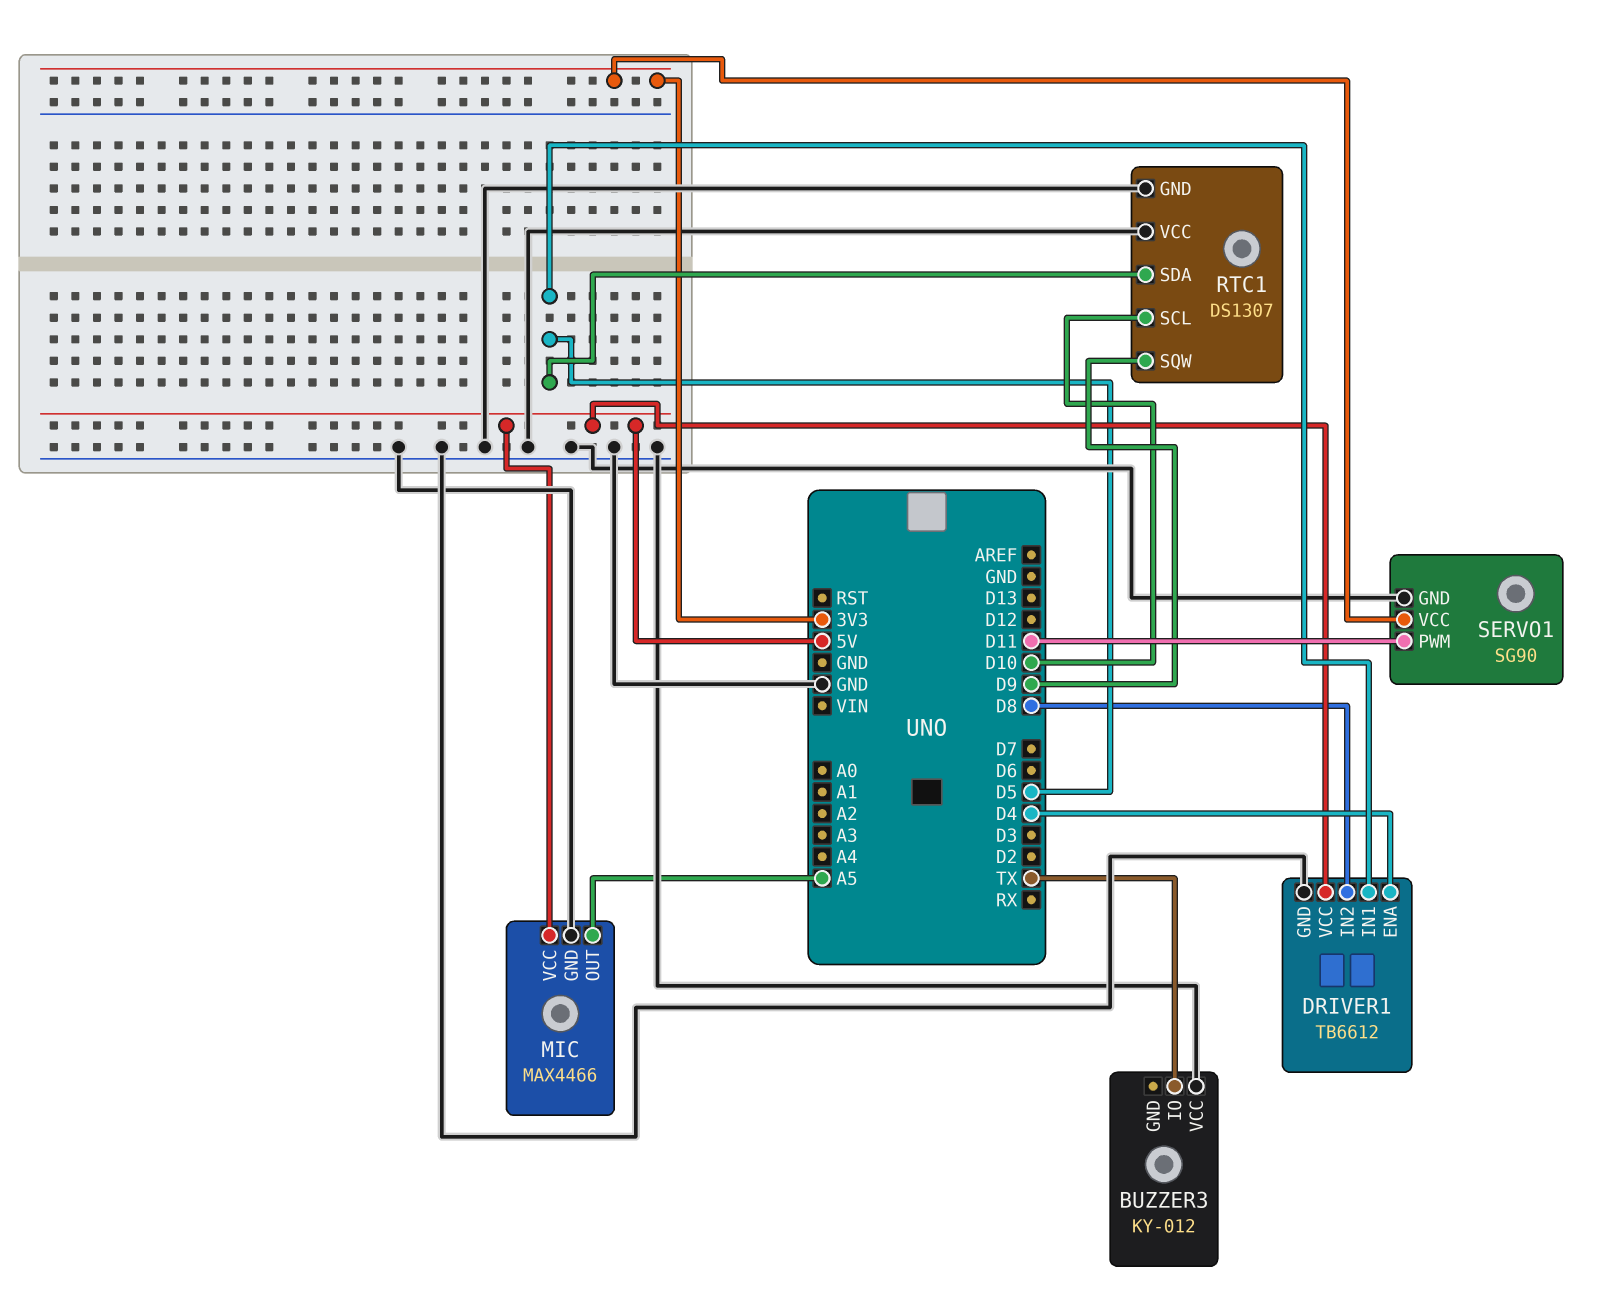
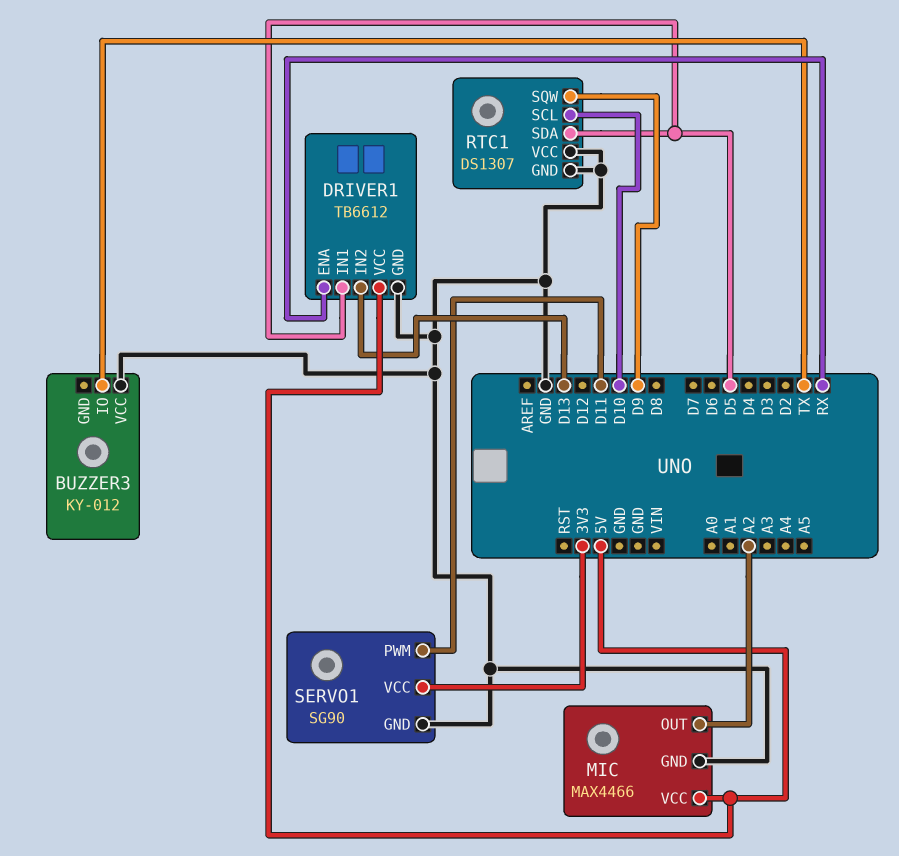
DRIVER1 pin ENA: D4 -> RX
DRIVER1 pin IN2: D8 -> D13
MIC pin OUT: A5 -> A2

